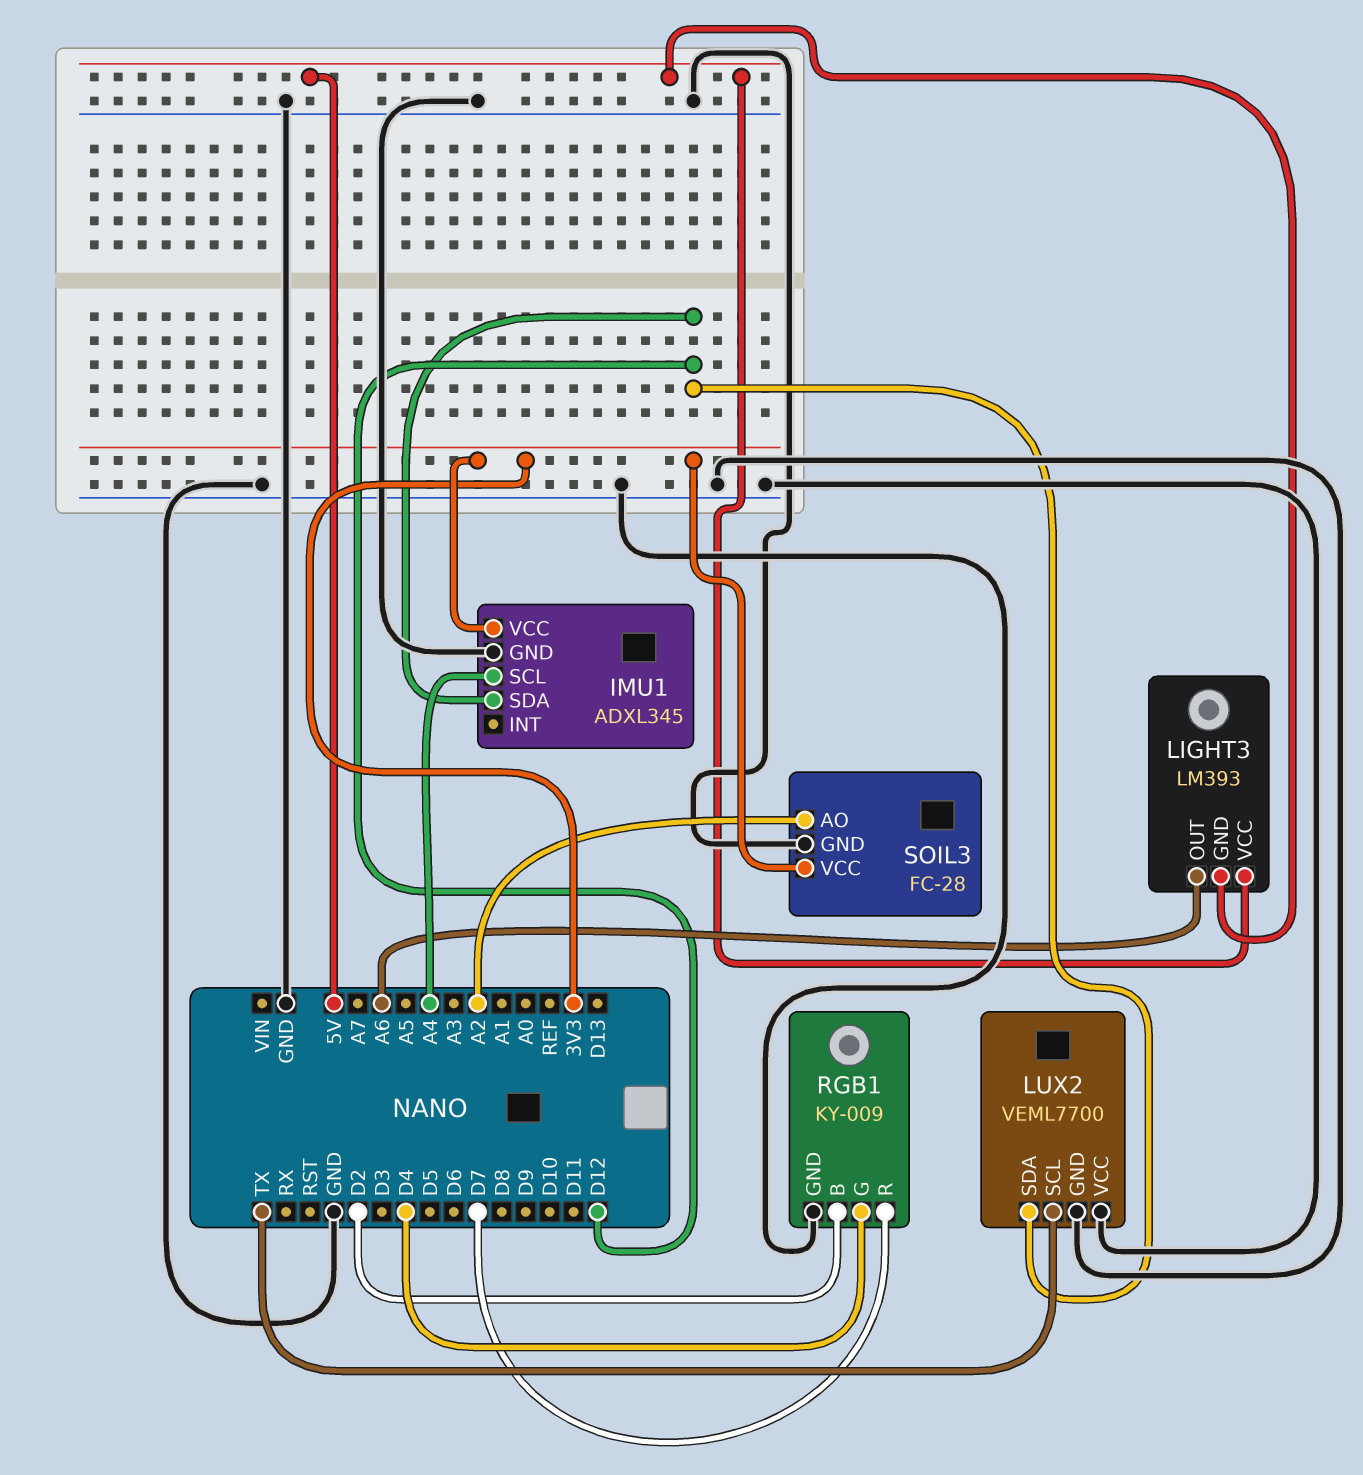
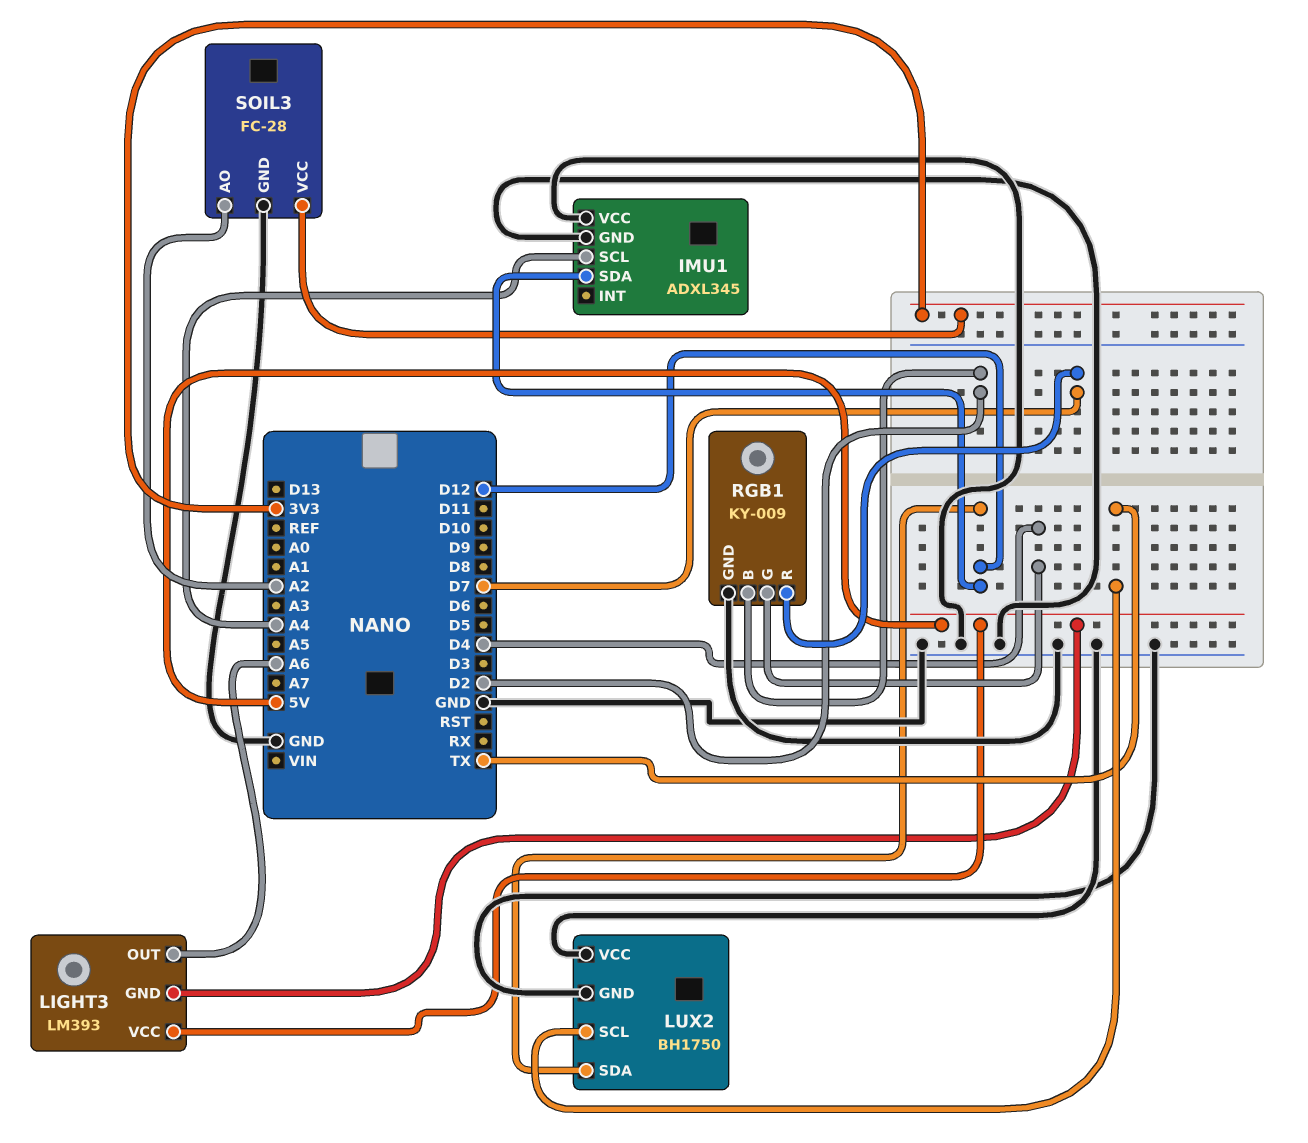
IMU1 pin VCC: 3V3 -> GND
LUX2: VEML7700 -> BH1750

